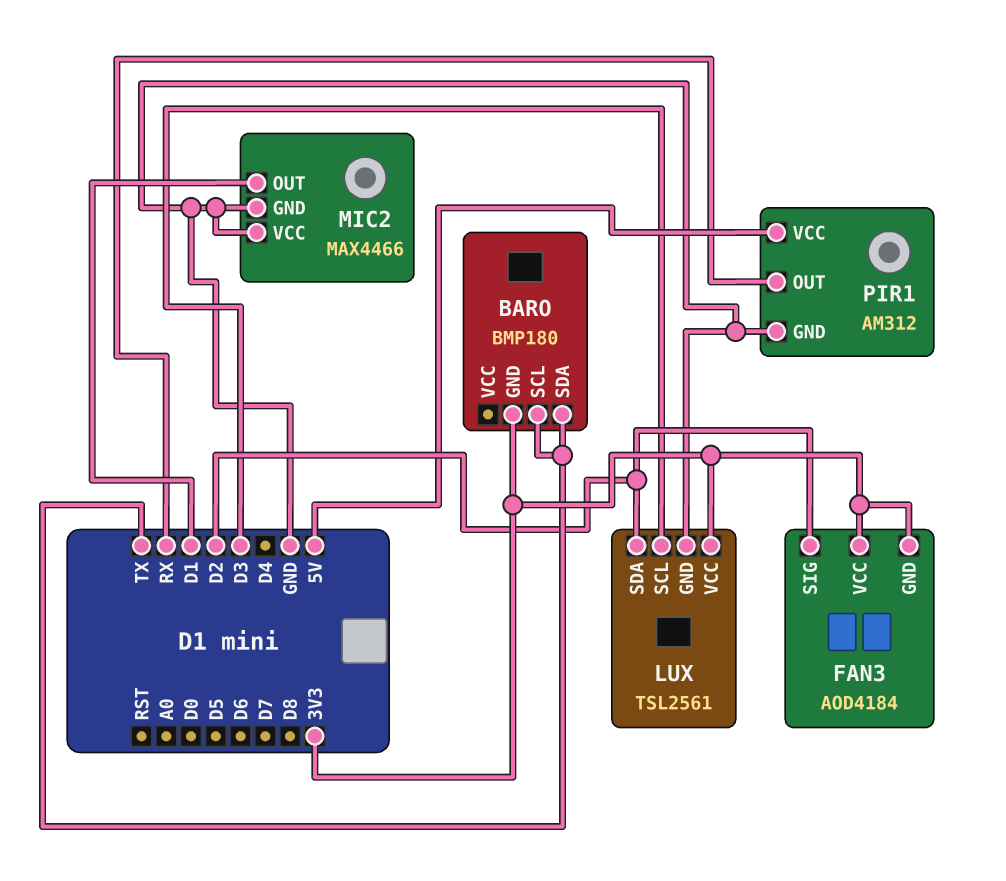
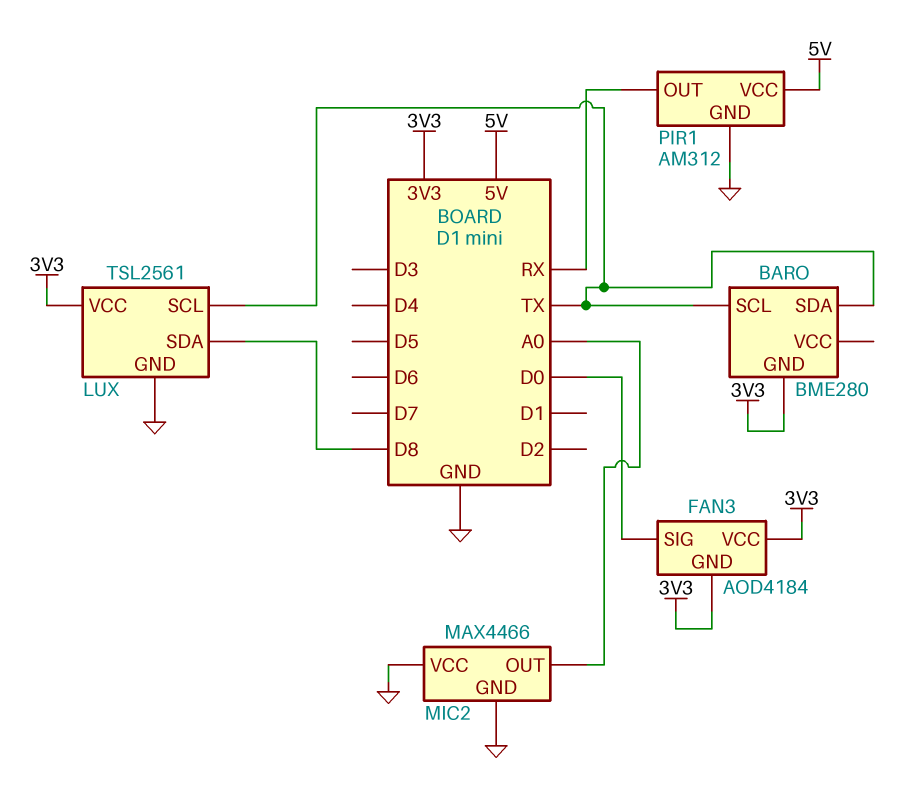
BARO: BMP180 -> BME280
FAN3 pin SIG: D2 -> D0
LUX pin SCL: D3 -> TX
LUX pin SDA: D2 -> D8
MIC2 pin OUT: D1 -> A0

